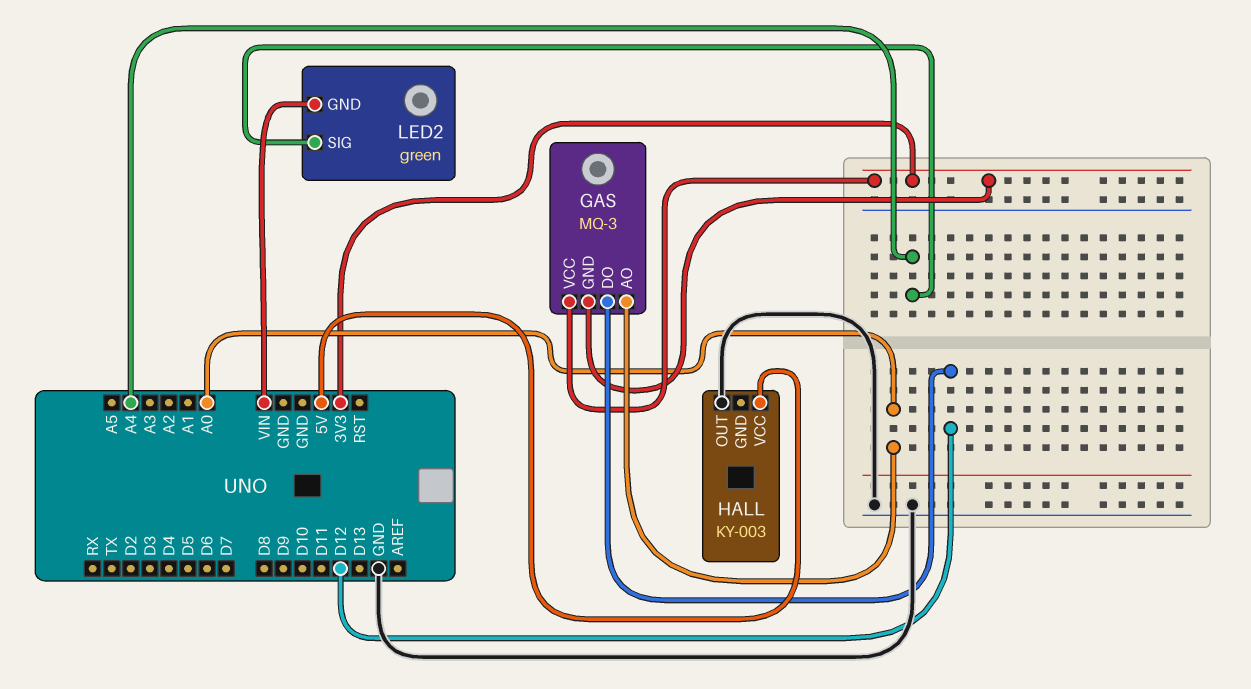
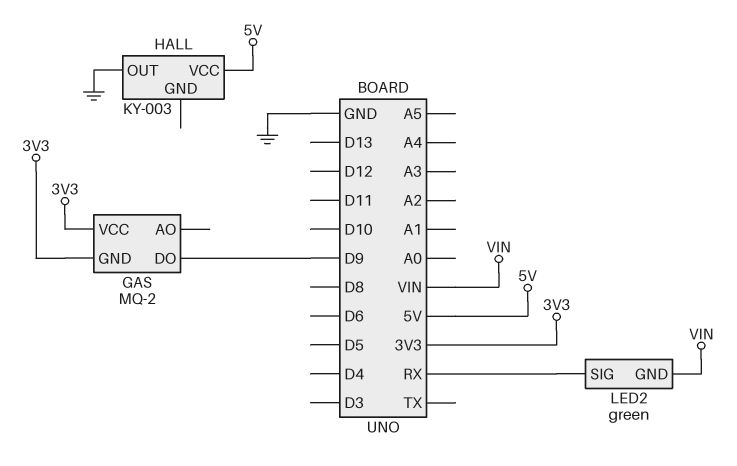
GAS: MQ-3 -> MQ-2
GAS pin AO: A0 -> none
GAS pin DO: D12 -> D9
LED2 pin SIG: A4 -> RX

